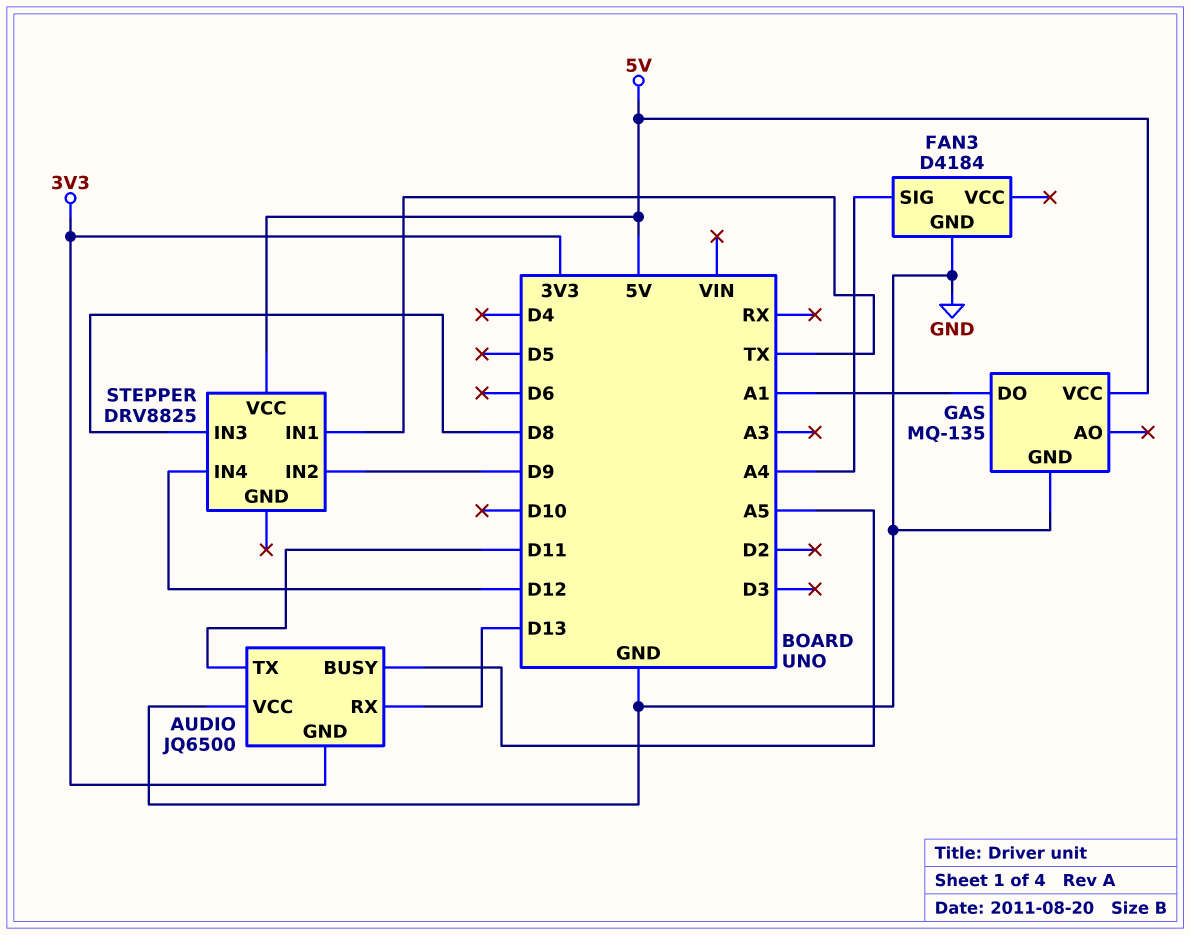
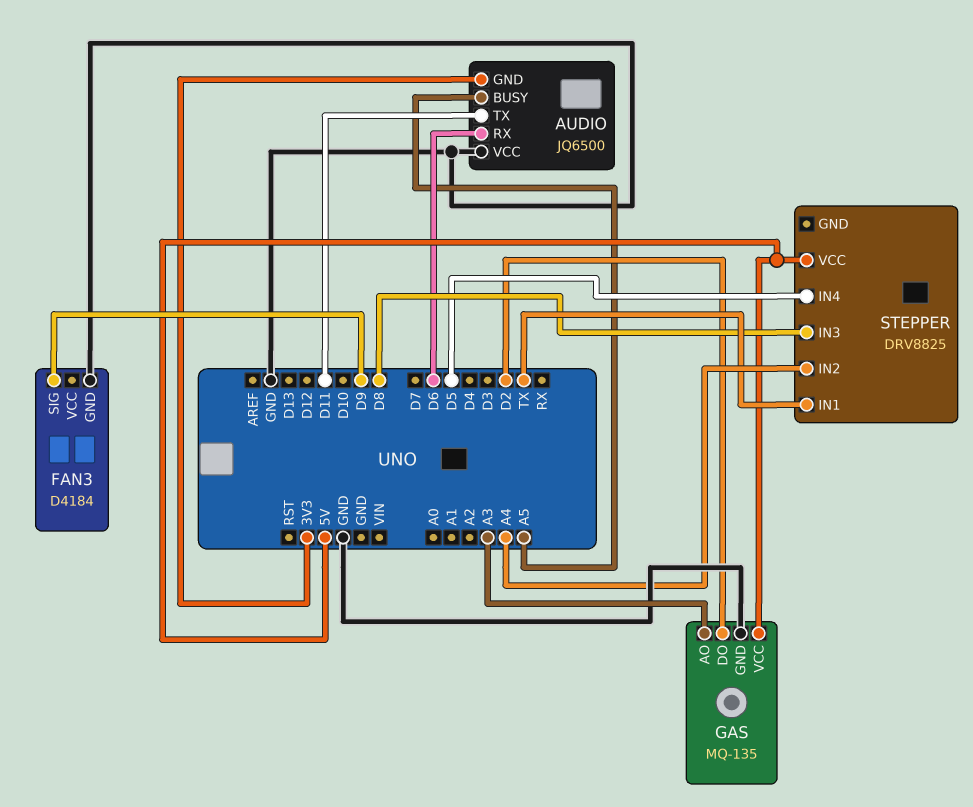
AUDIO pin RX: D13 -> D6
FAN3 pin SIG: A4 -> D9
GAS pin AO: none -> A3
GAS pin DO: A1 -> D2
STEPPER pin IN2: D9 -> A4
STEPPER pin IN4: D12 -> D5

